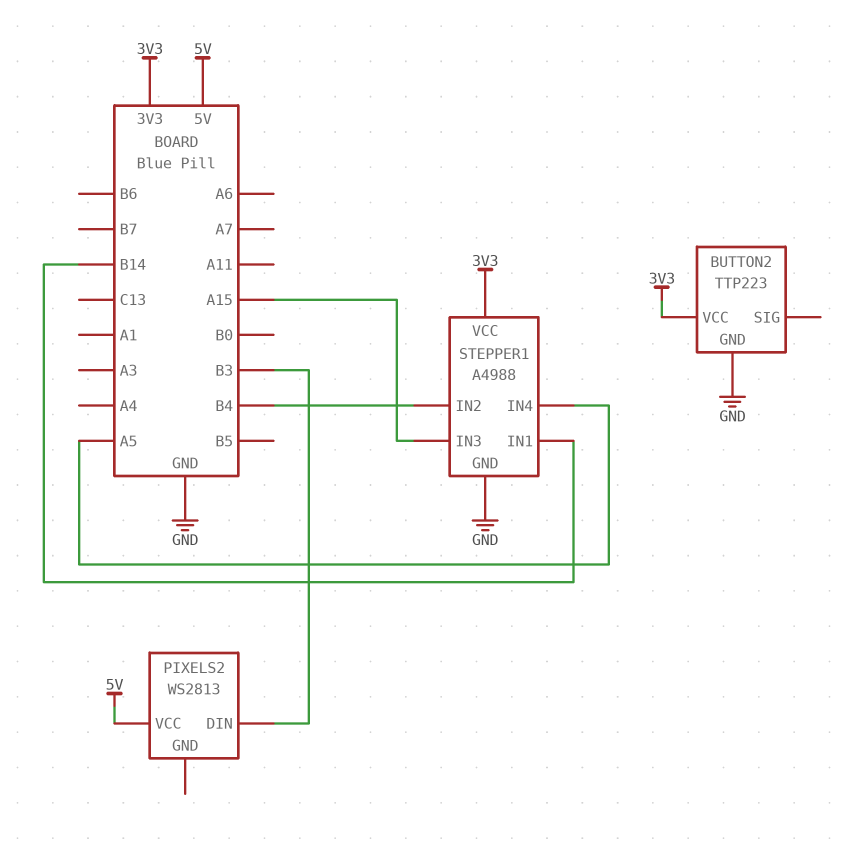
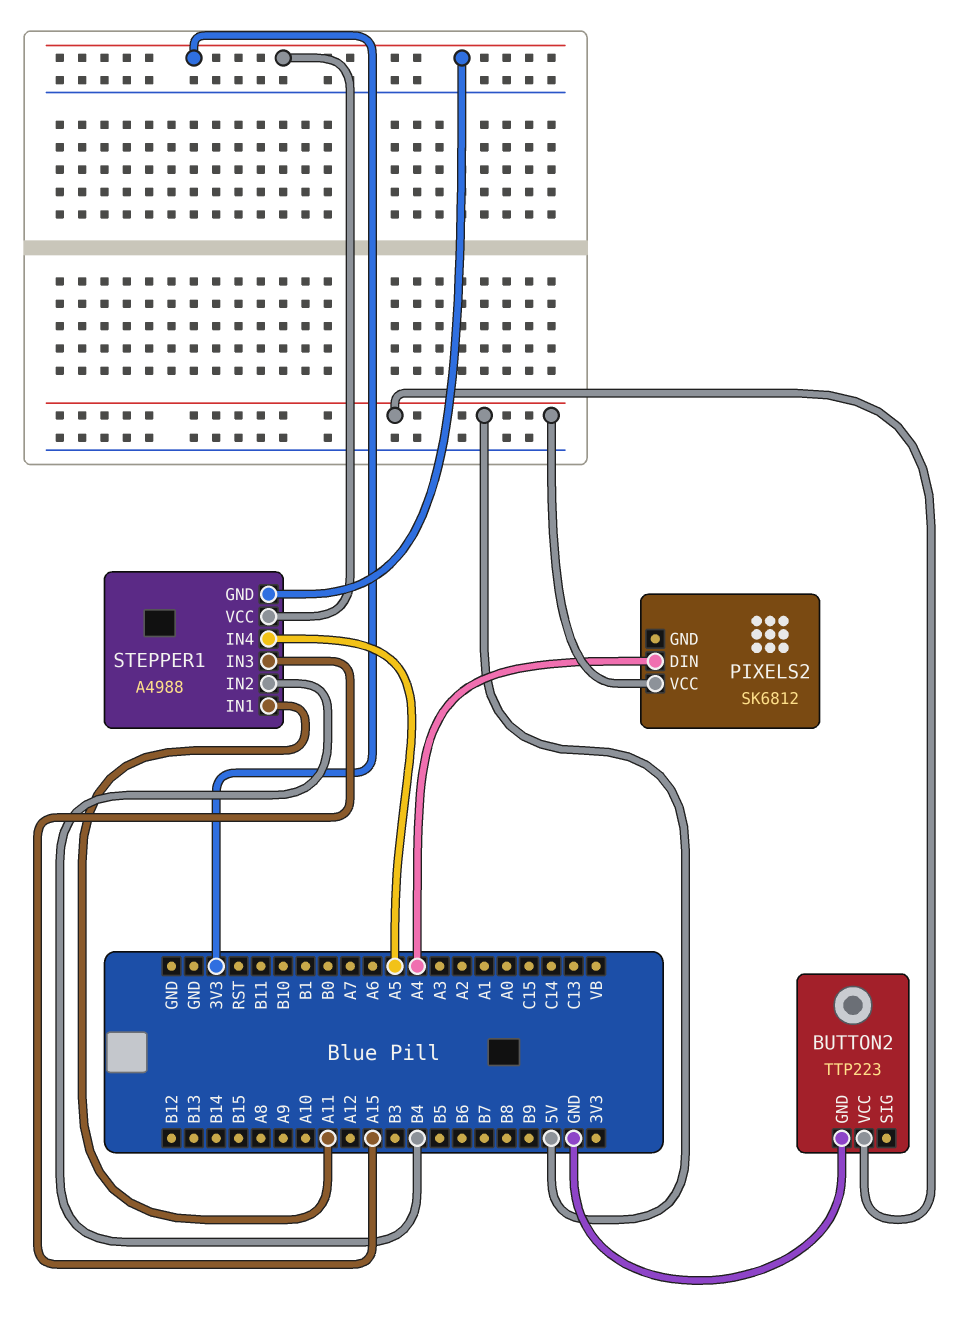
BUTTON2 pin VCC: 3V3 -> 5V
PIXELS2: WS2813 -> SK6812
PIXELS2 pin DIN: B3 -> A4
STEPPER1 pin GND: GND -> 3V3
STEPPER1 pin IN1: B14 -> A11

